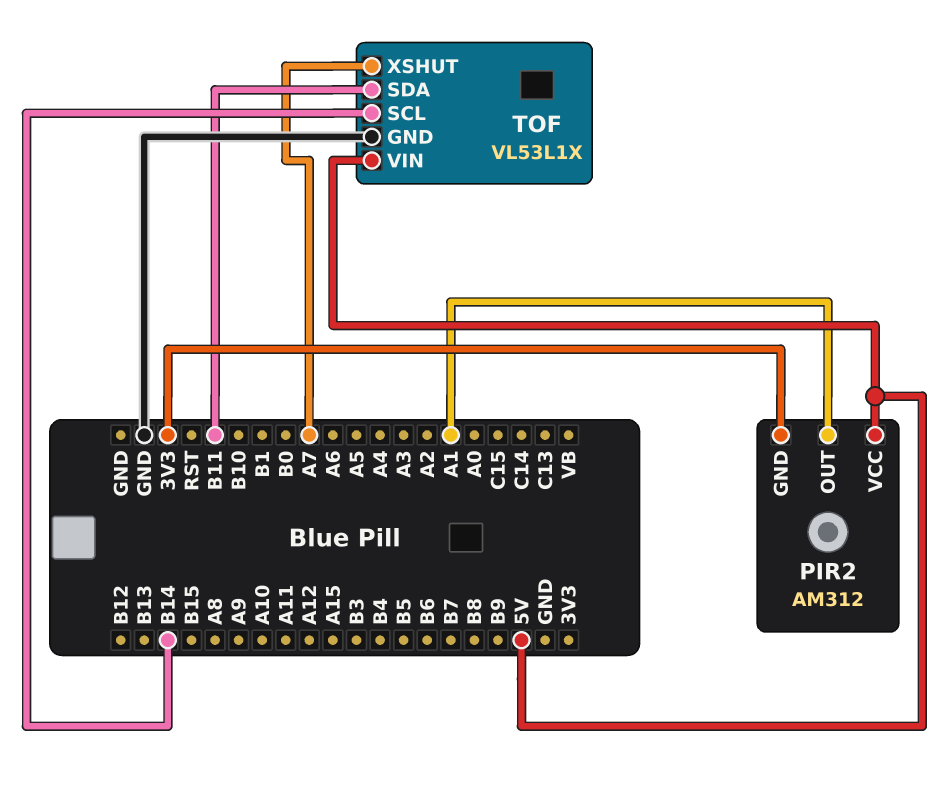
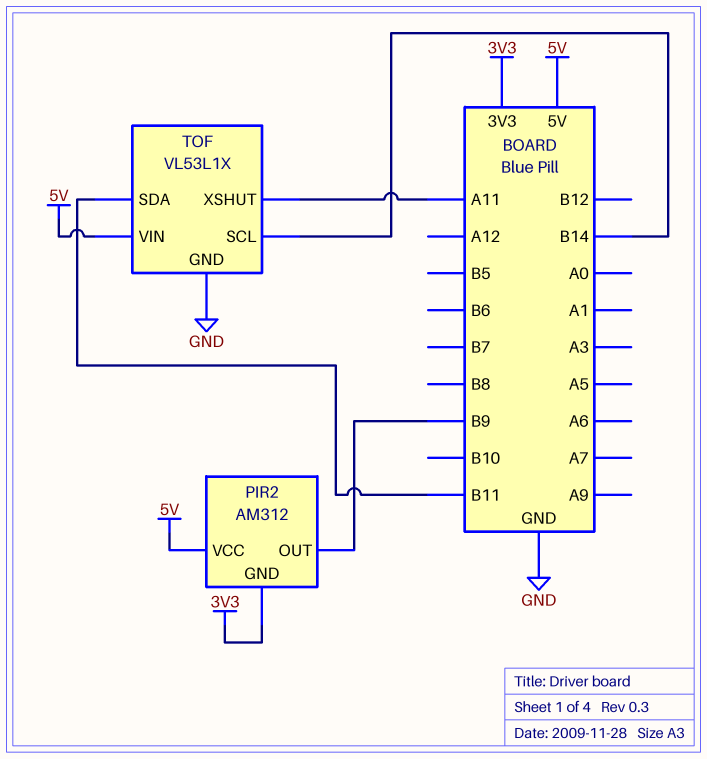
PIR2 pin OUT: A1 -> B9
TOF pin XSHUT: A7 -> A11

